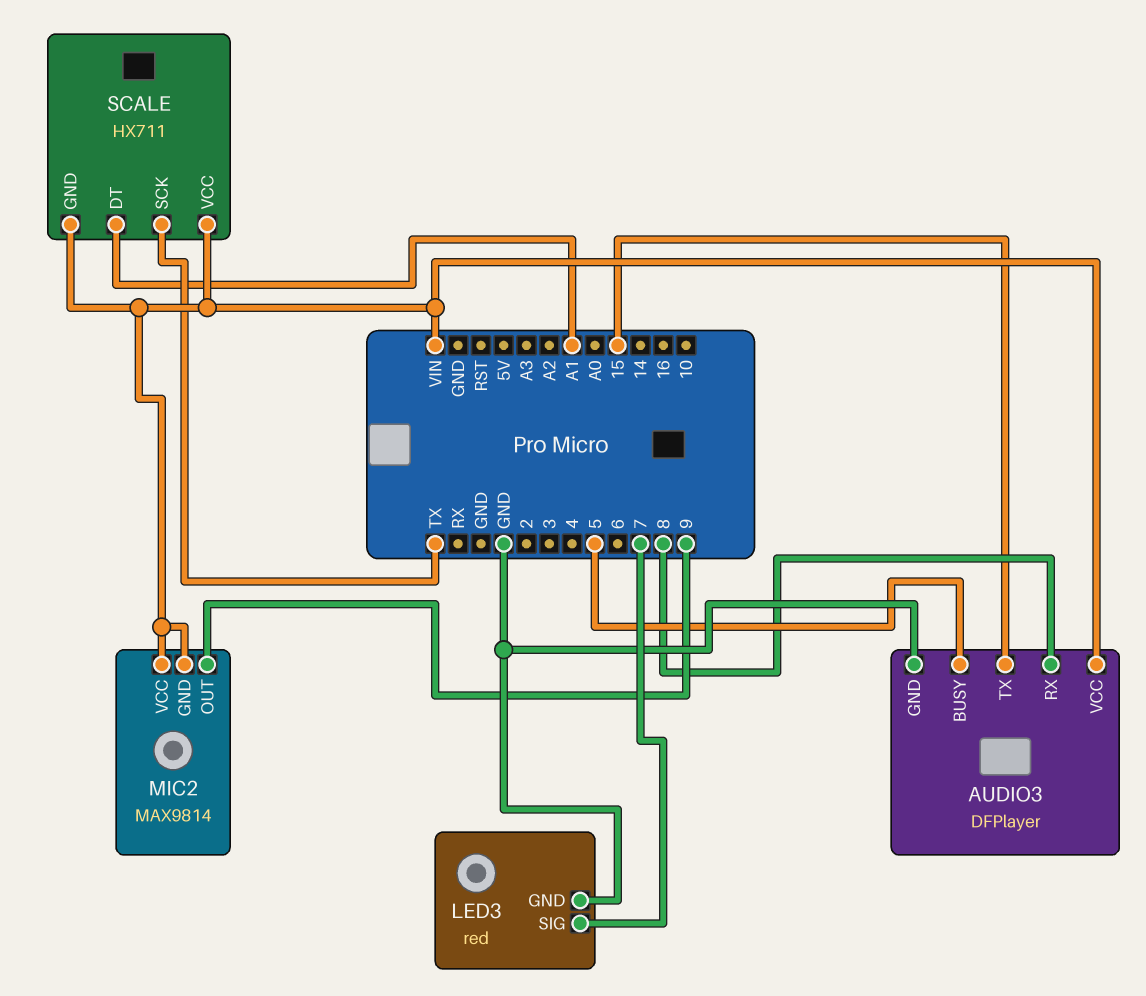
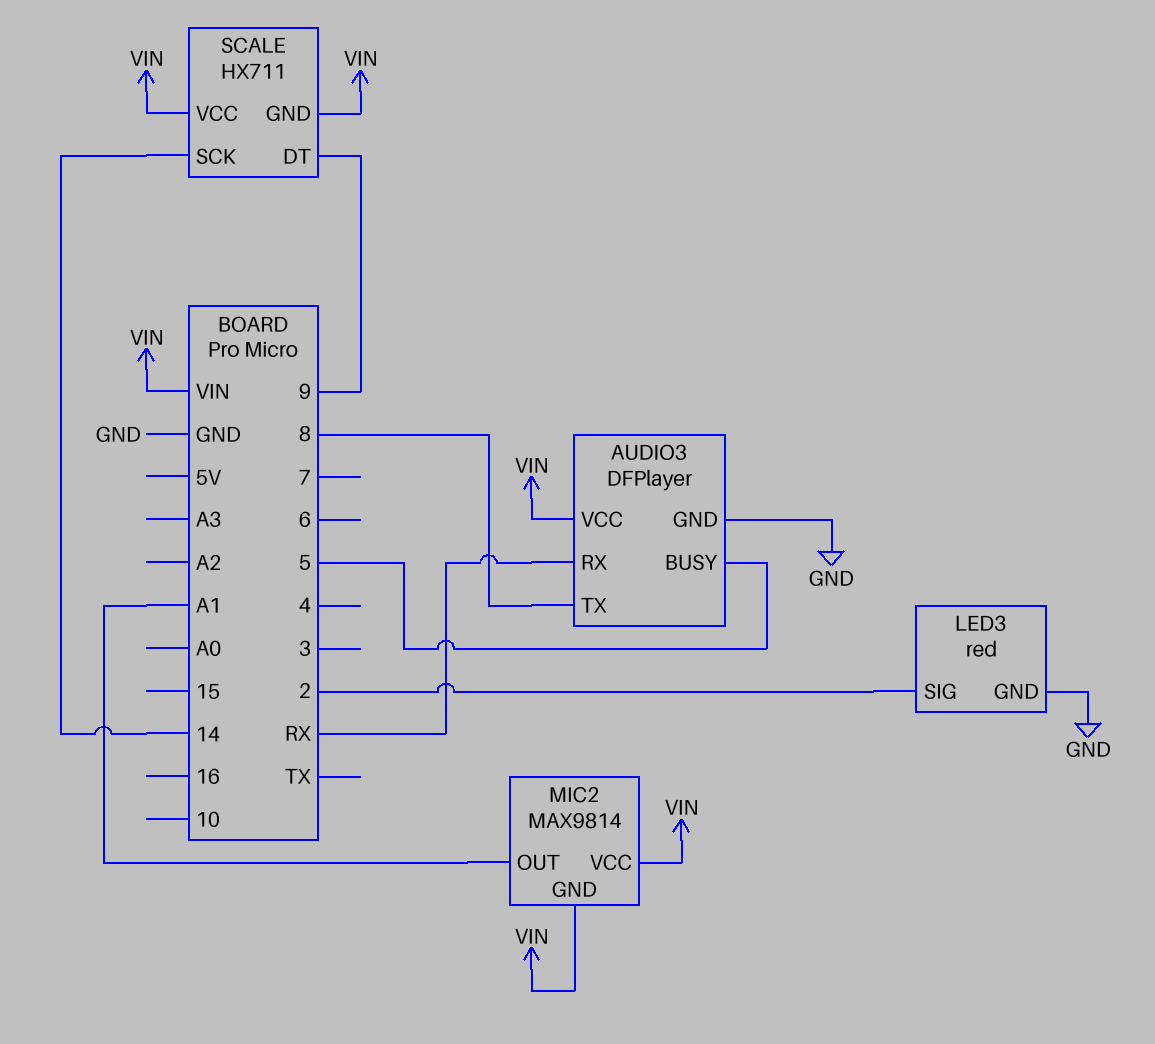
AUDIO3 pin RX: 8 -> RX
AUDIO3 pin TX: 15 -> 8
LED3 pin SIG: 7 -> 2
MIC2 pin OUT: 9 -> A1
SCALE pin DT: A1 -> 9
SCALE pin SCK: TX -> 14

